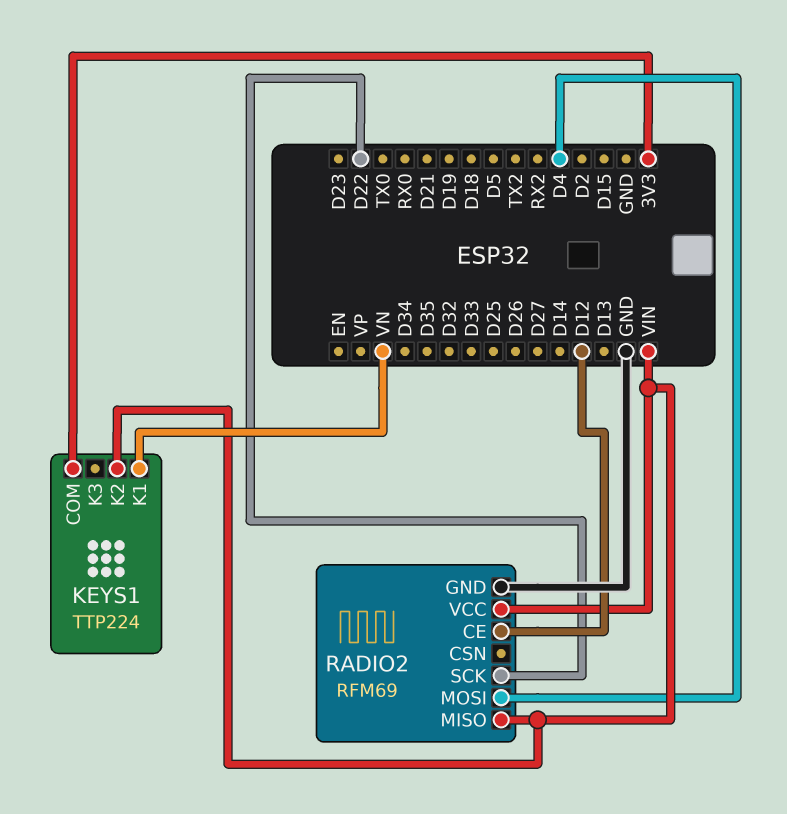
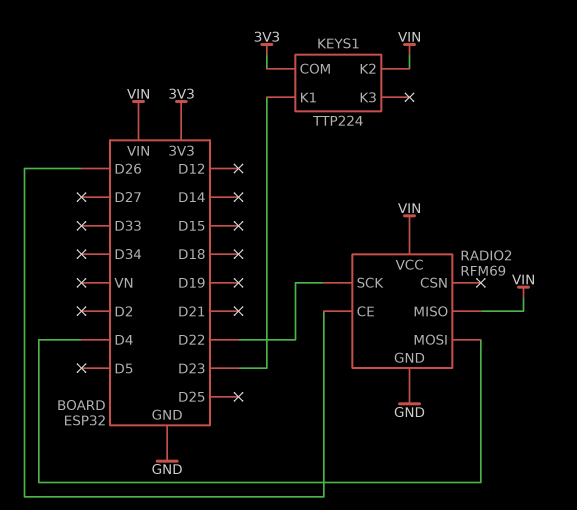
KEYS1 pin K1: VN -> D23
RADIO2 pin CE: D12 -> D26

